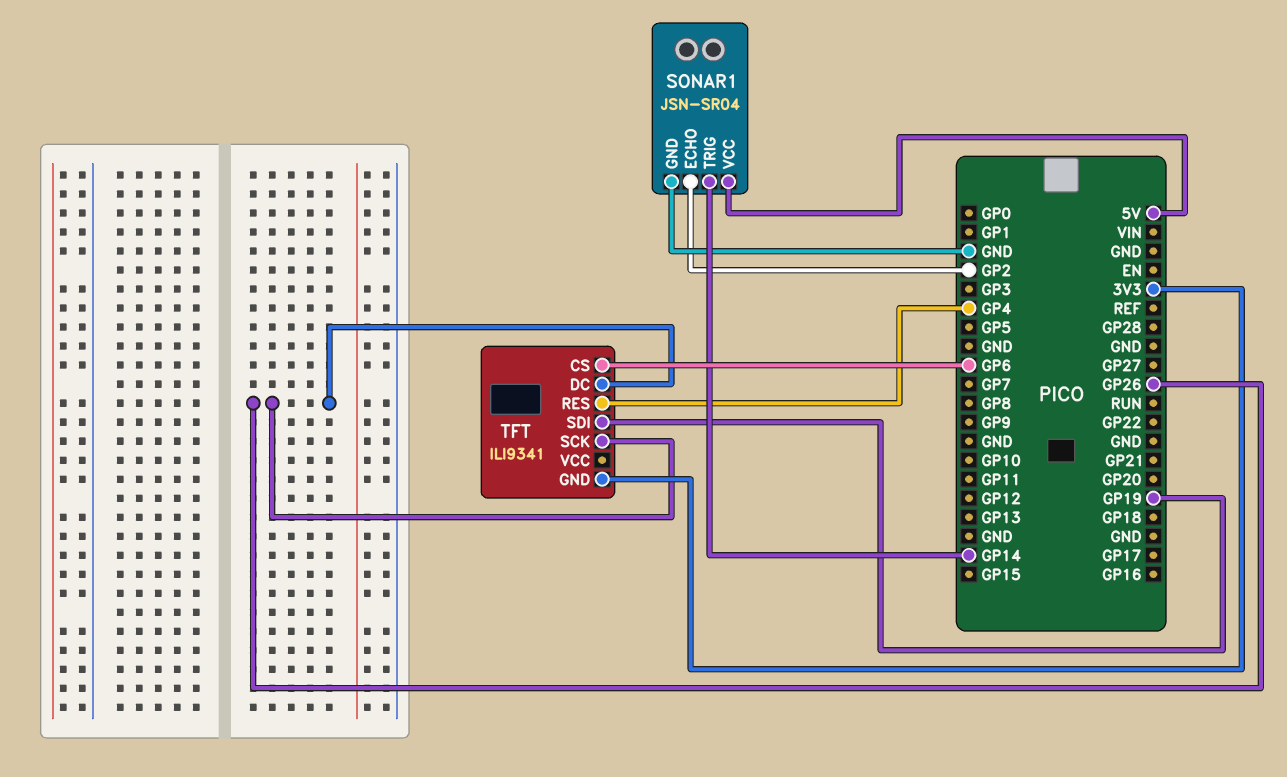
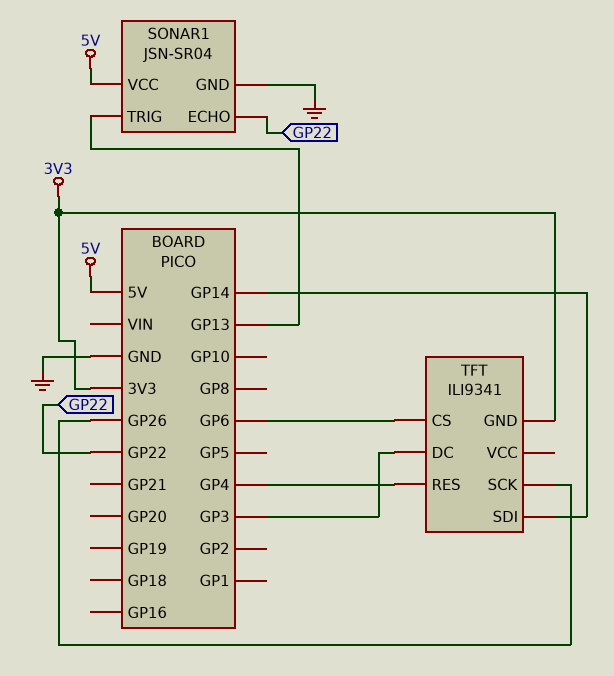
SONAR1 pin ECHO: GP2 -> GP22
SONAR1 pin TRIG: GP14 -> GP13
TFT pin DC: GP26 -> GP3
TFT pin SDI: GP19 -> GP14

